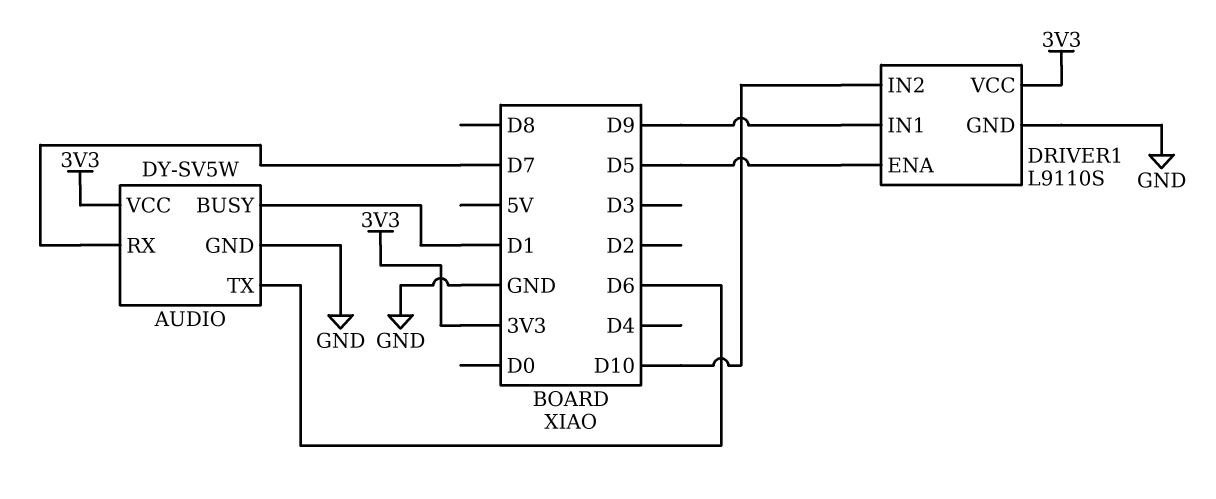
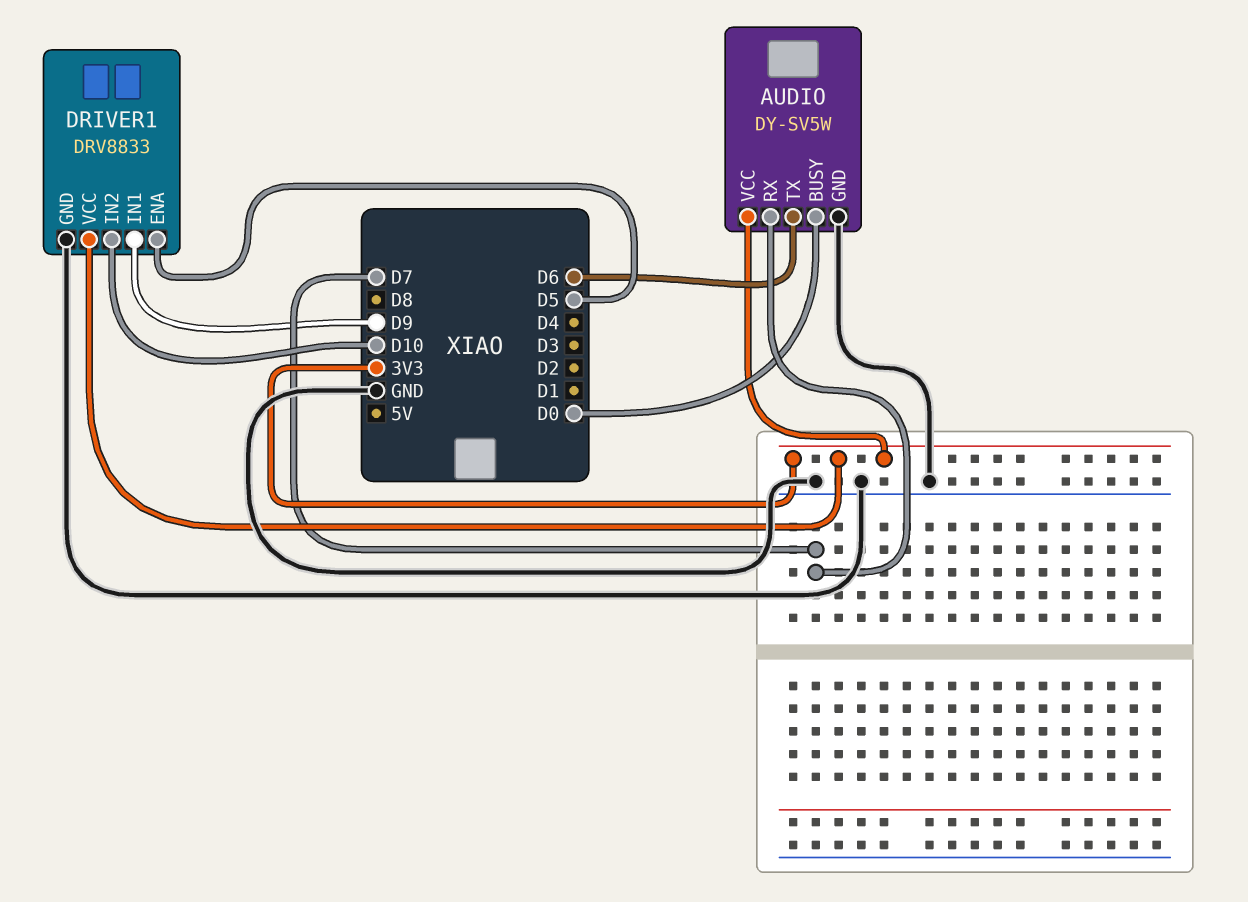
AUDIO pin BUSY: D1 -> D0
DRIVER1: L9110S -> DRV8833

